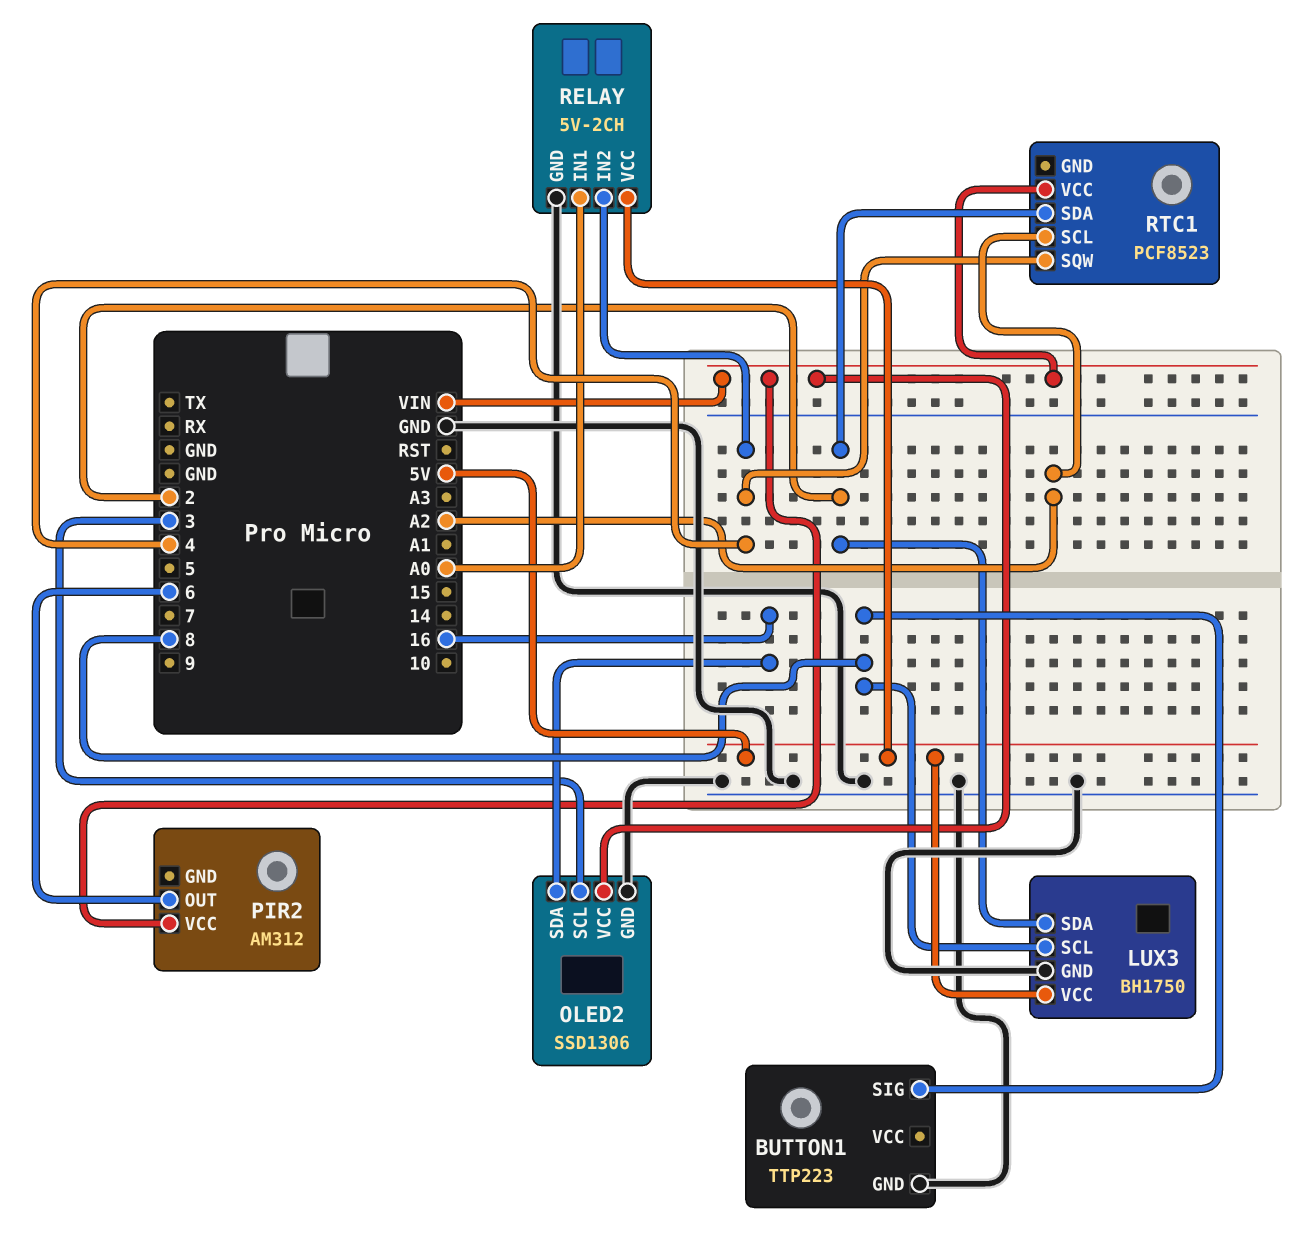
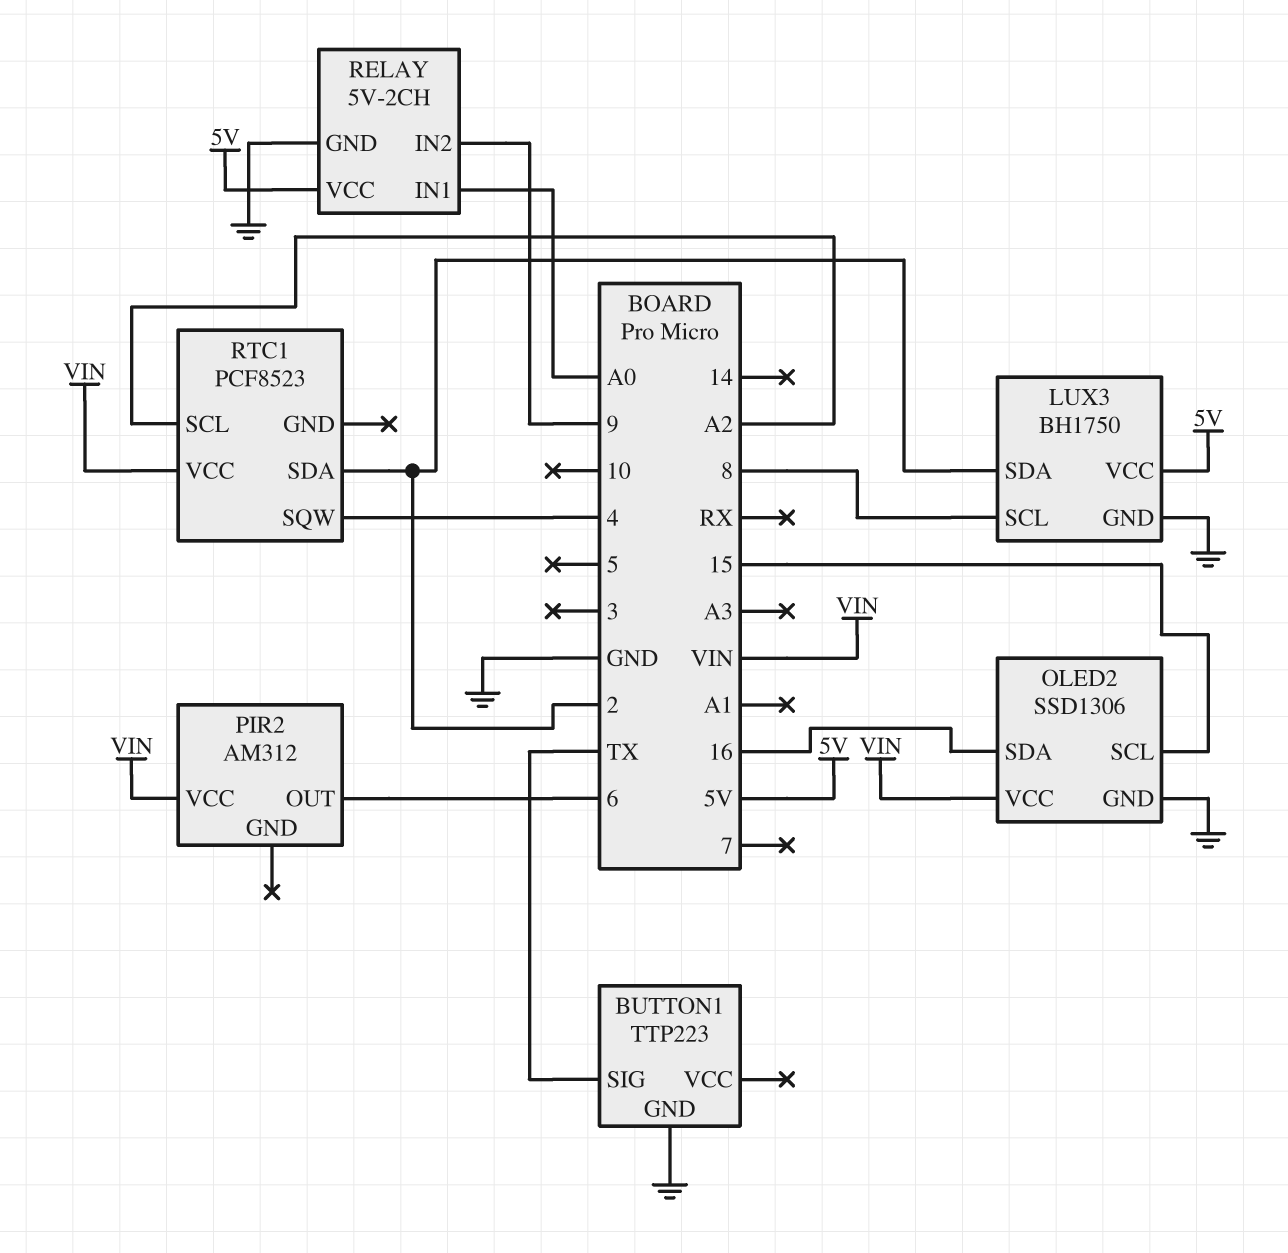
BUTTON1 pin SIG: 8 -> TX
OLED2 pin SCL: 3 -> 15
RELAY pin IN2: 4 -> 9

